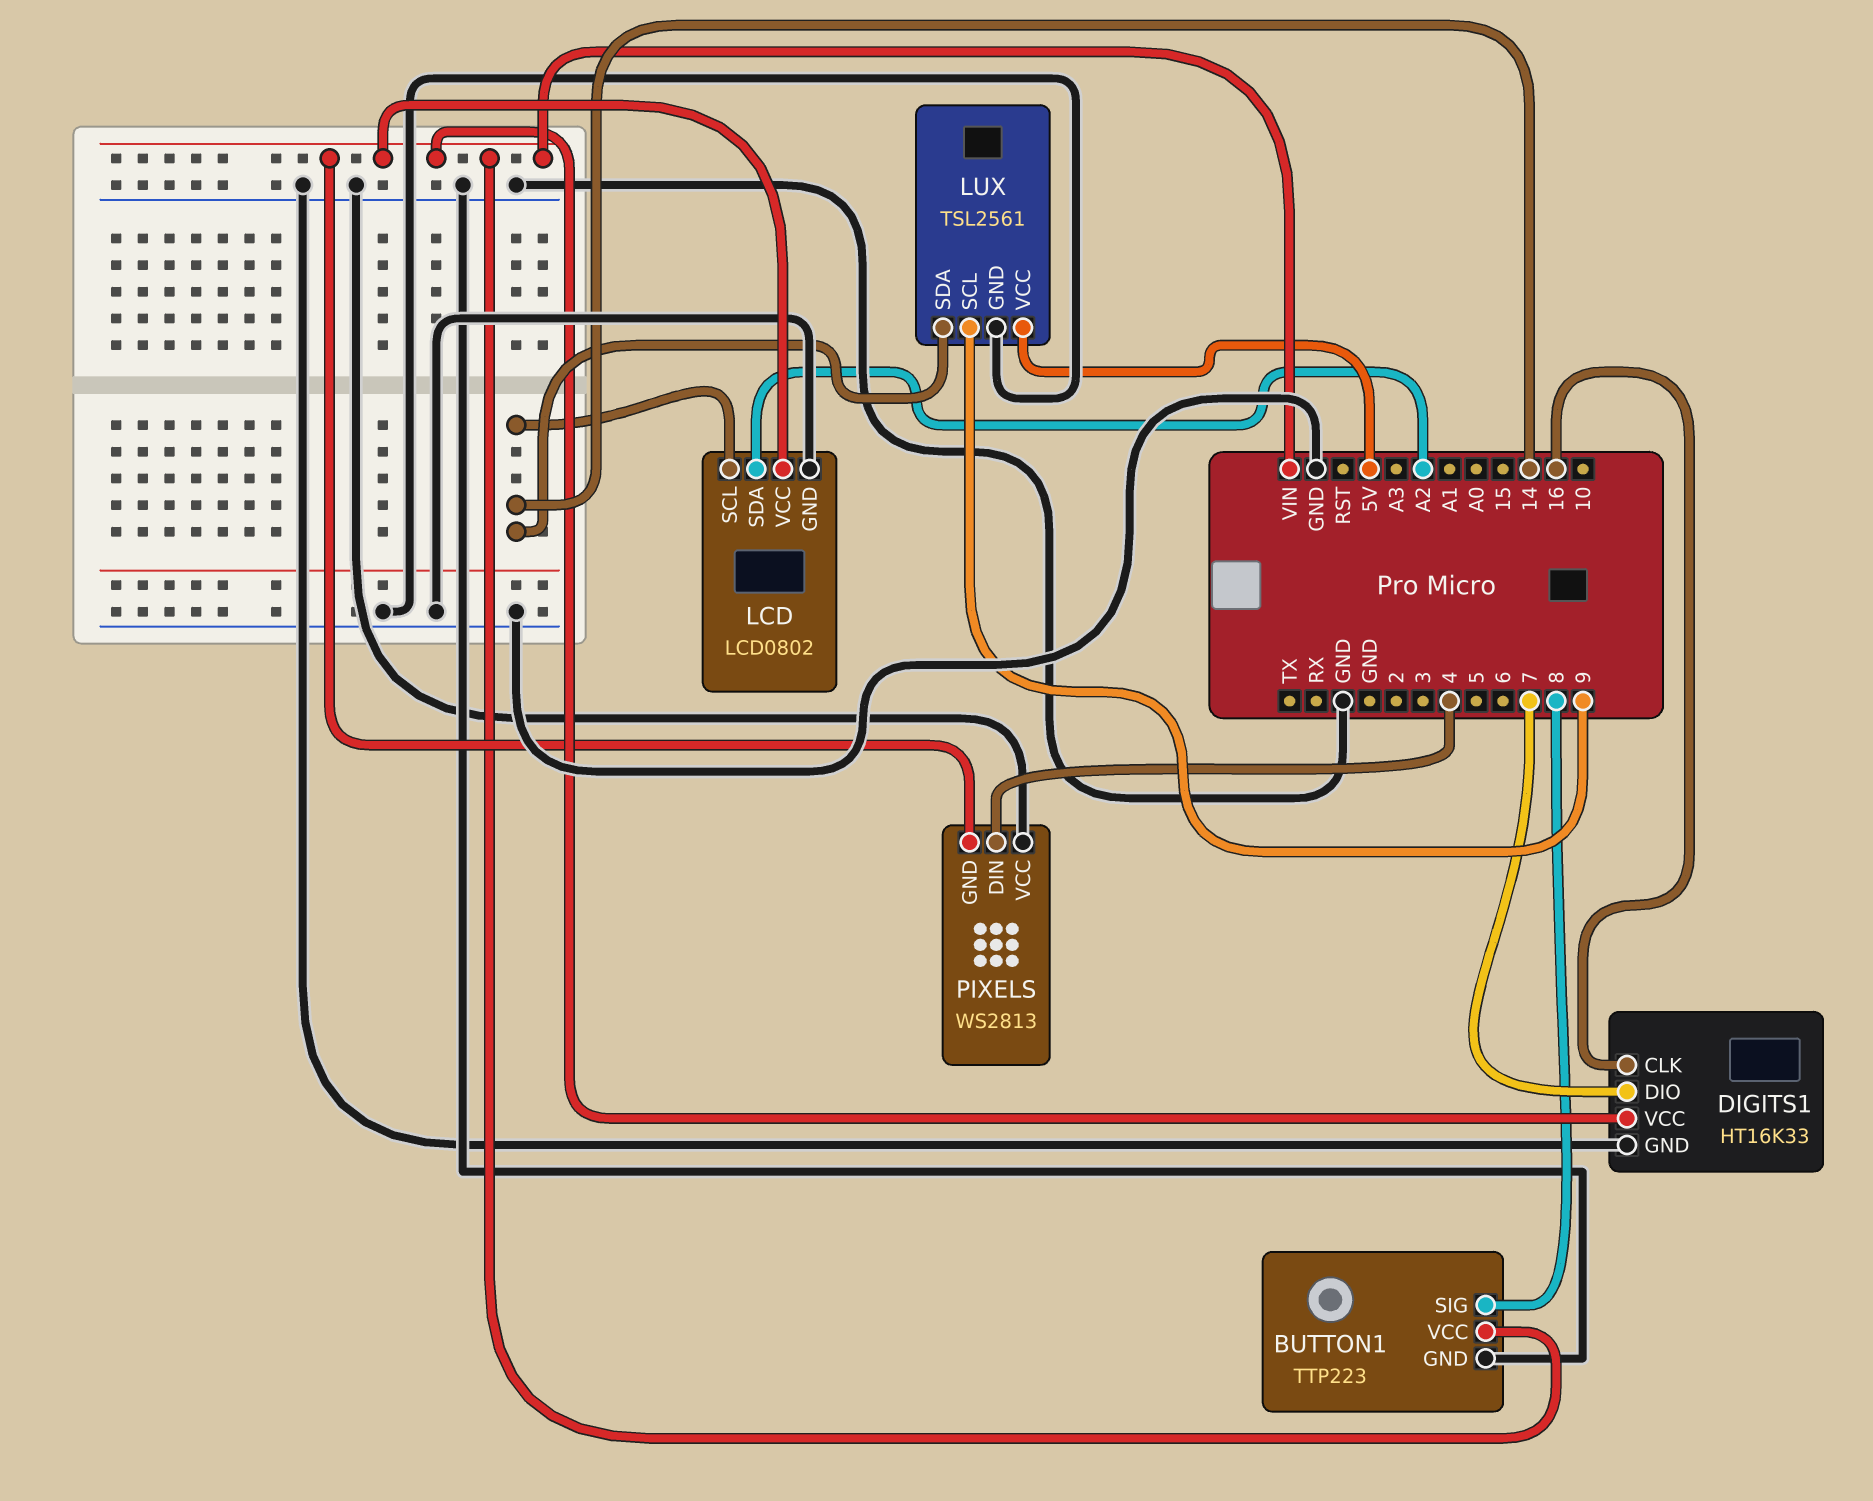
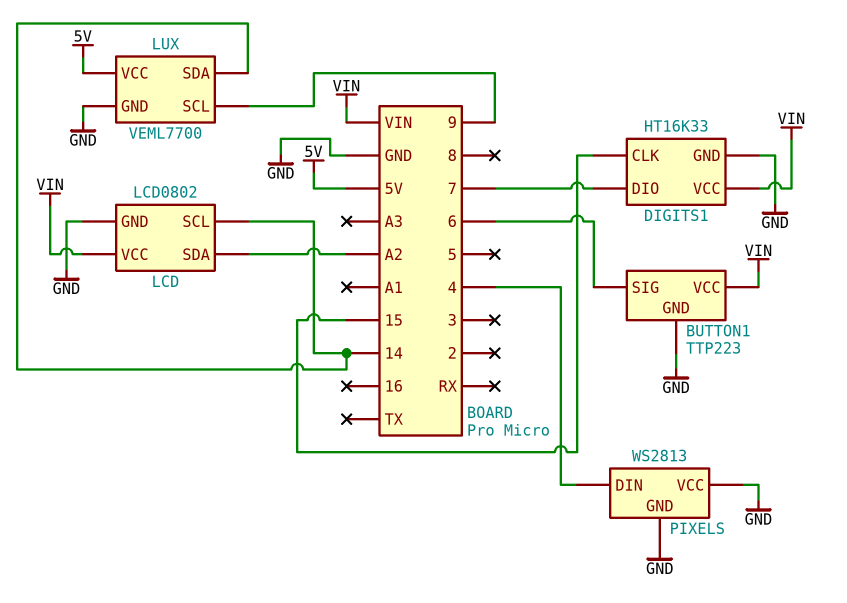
BUTTON1 pin SIG: 8 -> 6
DIGITS1 pin CLK: 16 -> 15
LUX: TSL2561 -> VEML7700
PIXELS pin GND: VIN -> GND

